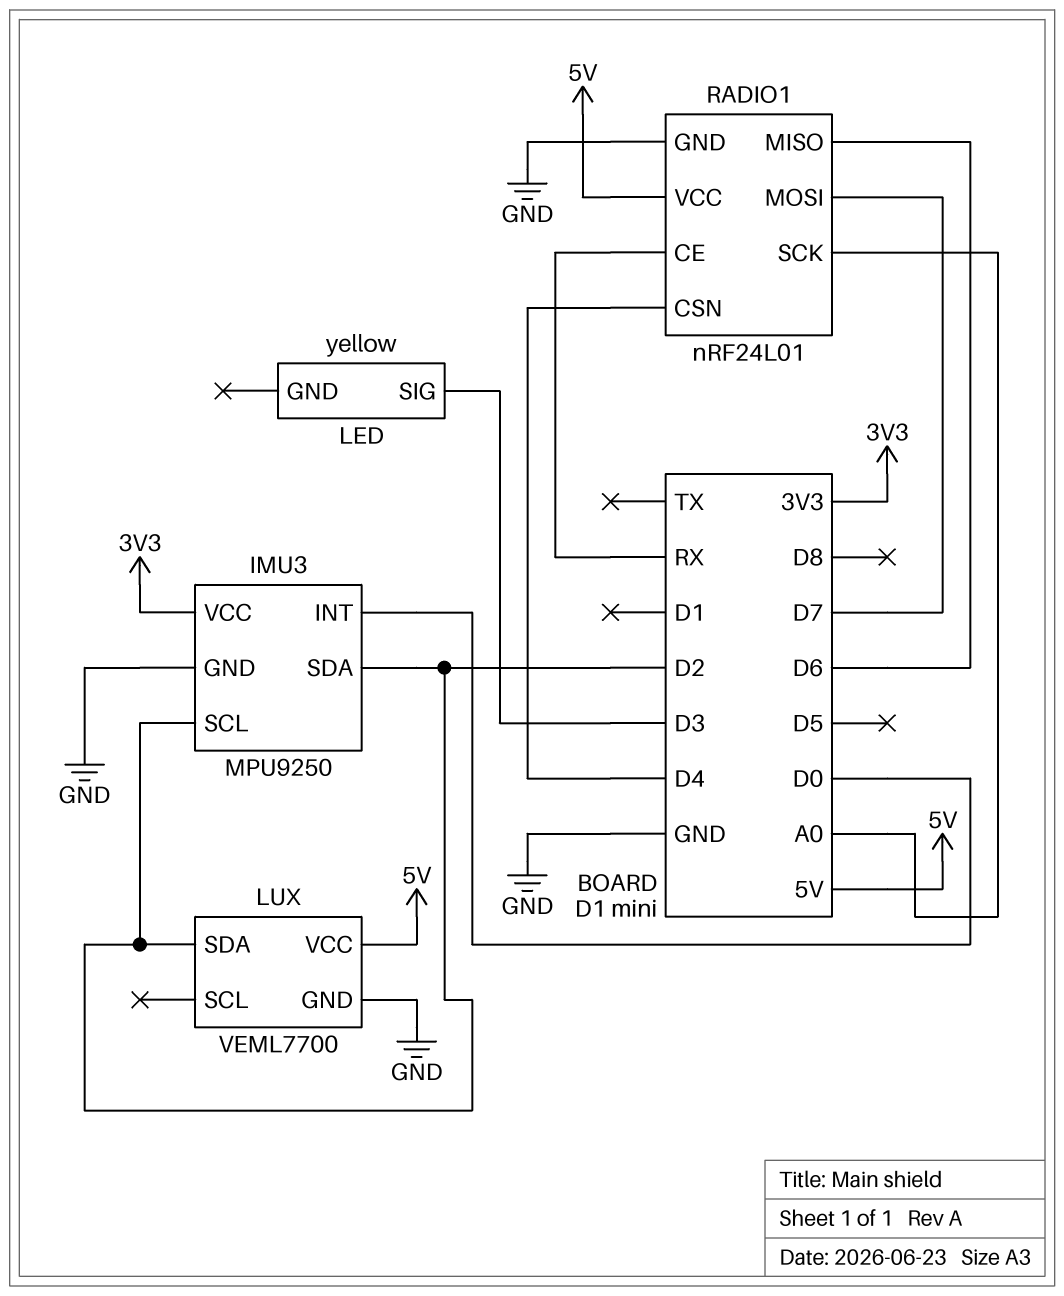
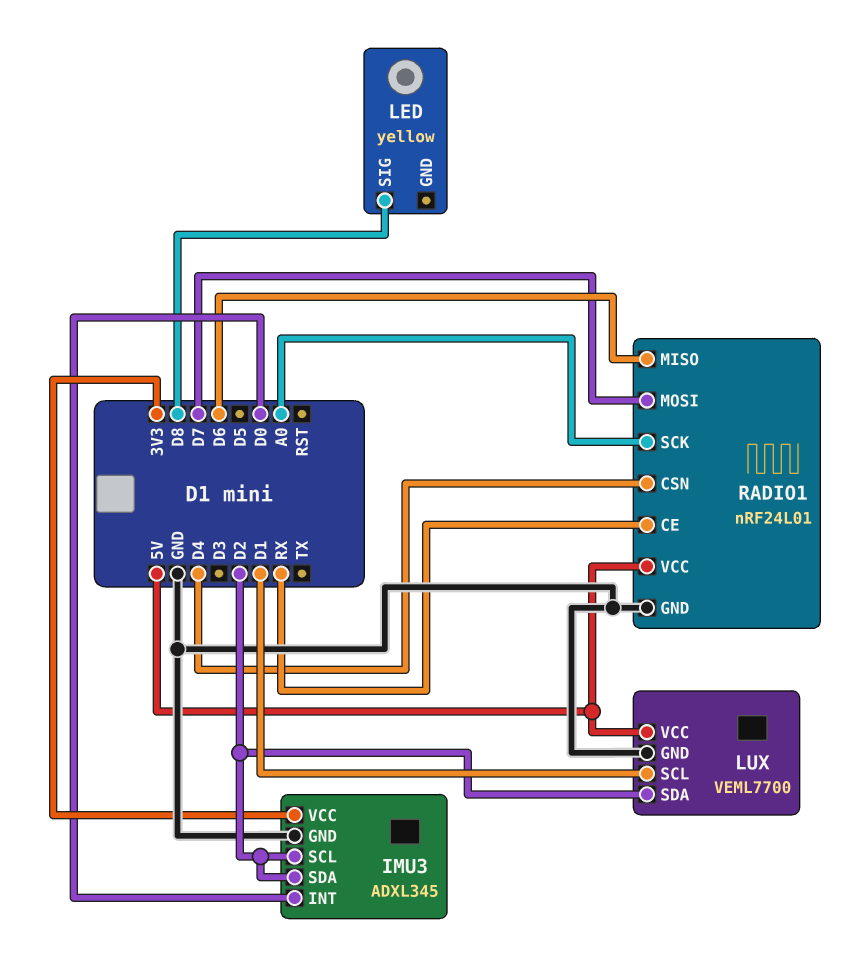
IMU3: MPU9250 -> ADXL345
LED pin SIG: D3 -> D8
LUX pin SCL: none -> D1

